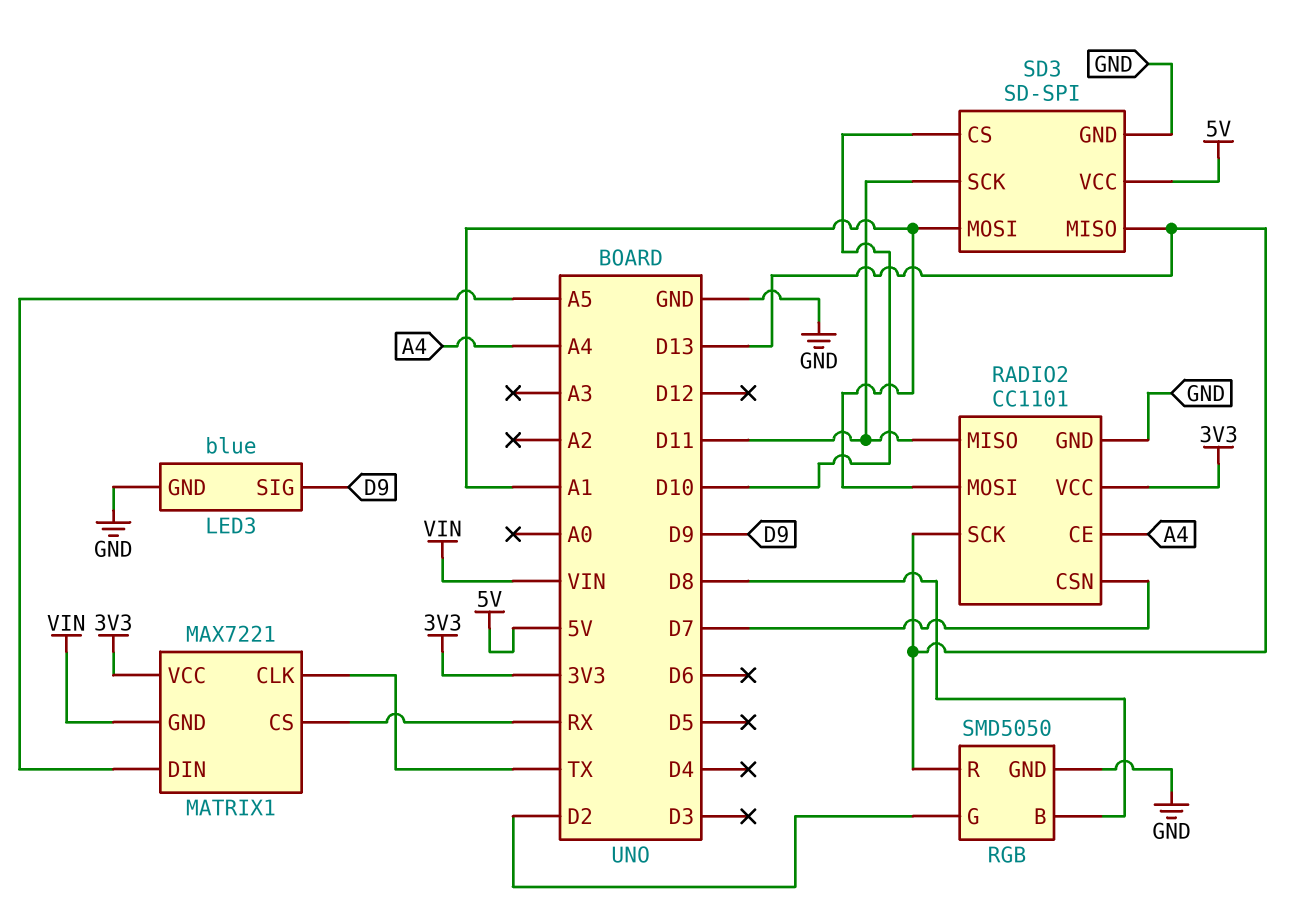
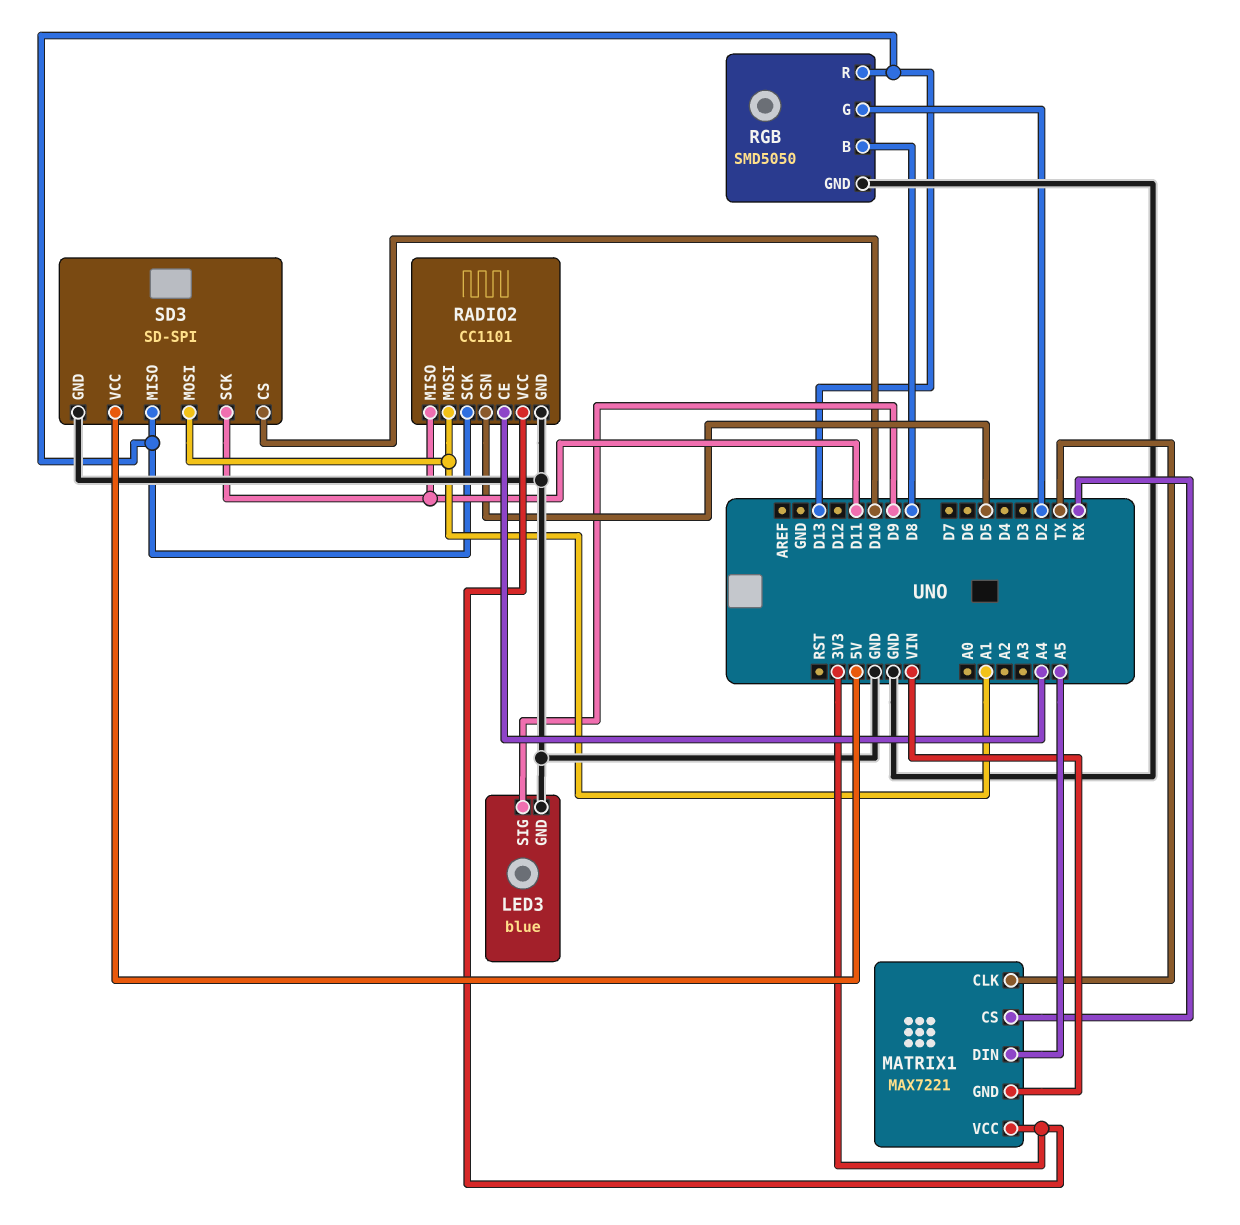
RADIO2 pin CSN: D7 -> D5

